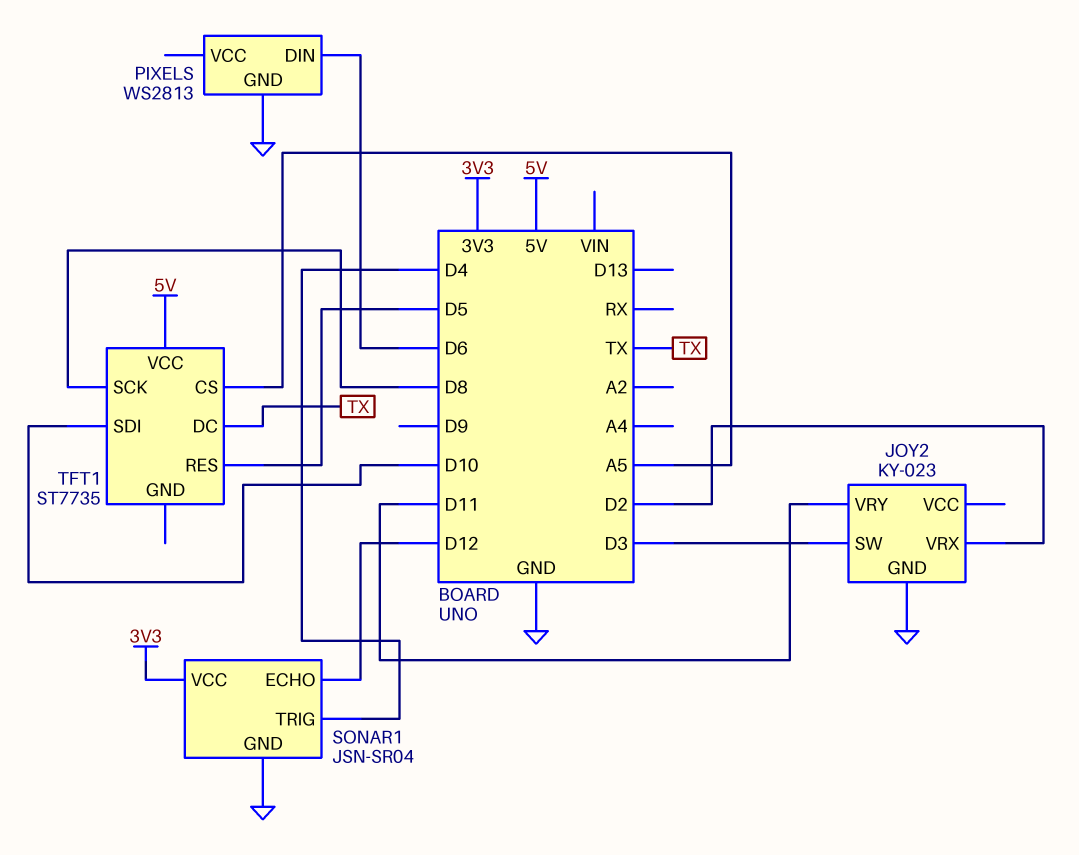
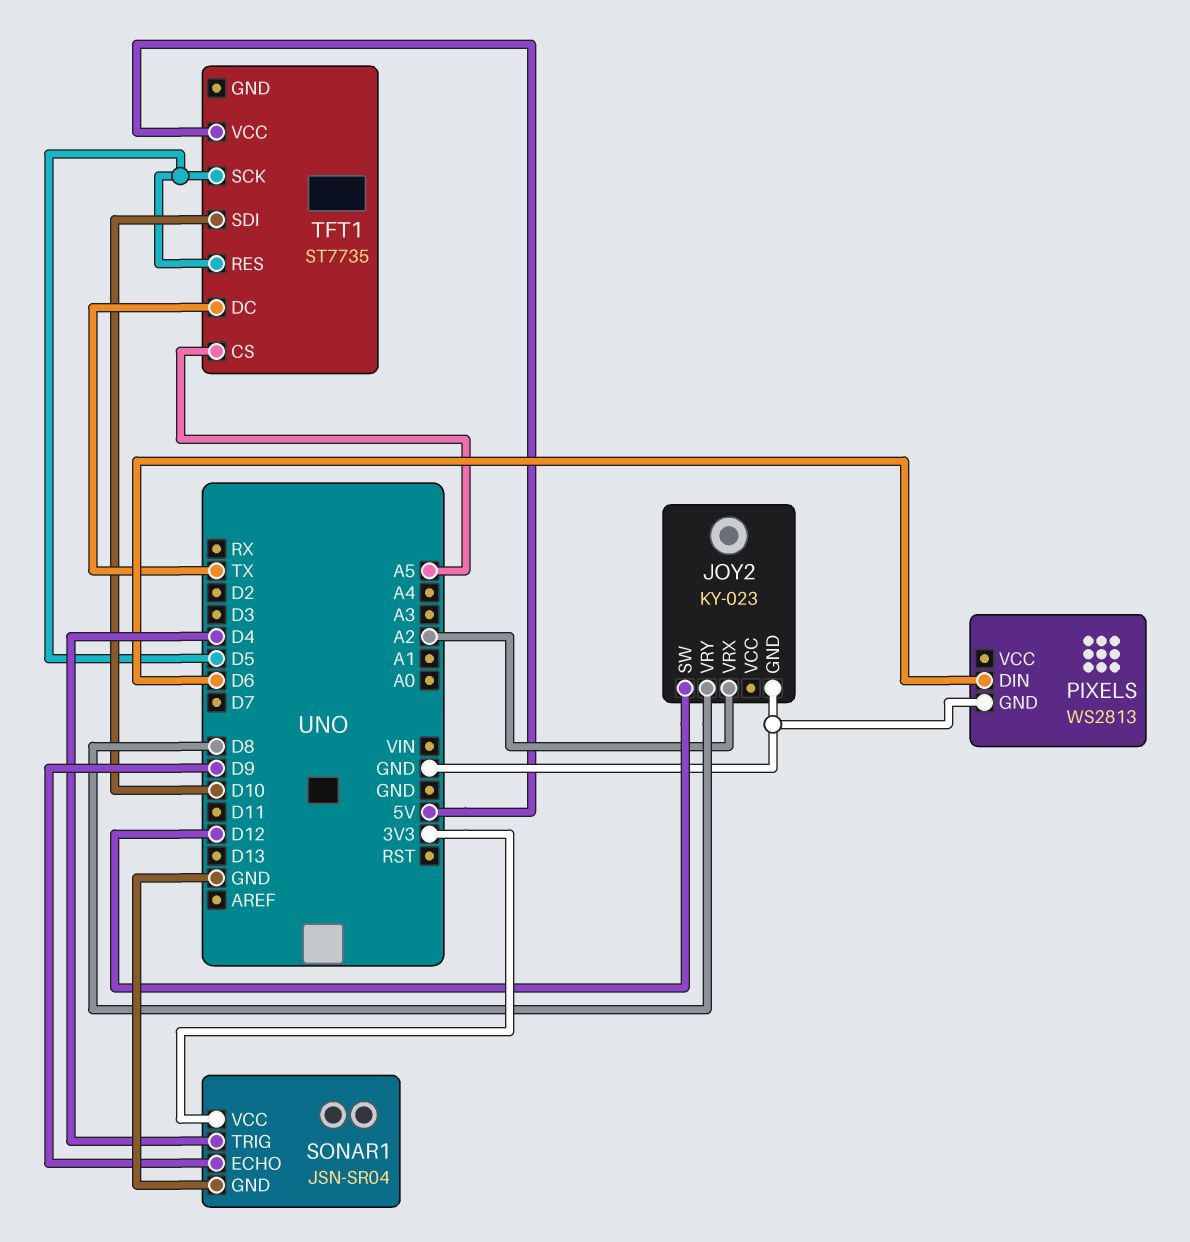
JOY2 pin SW: D3 -> D12
JOY2 pin VRX: D2 -> A2
JOY2 pin VRY: D11 -> D8
SONAR1 pin ECHO: D12 -> D9
TFT1 pin SCK: D8 -> D5

